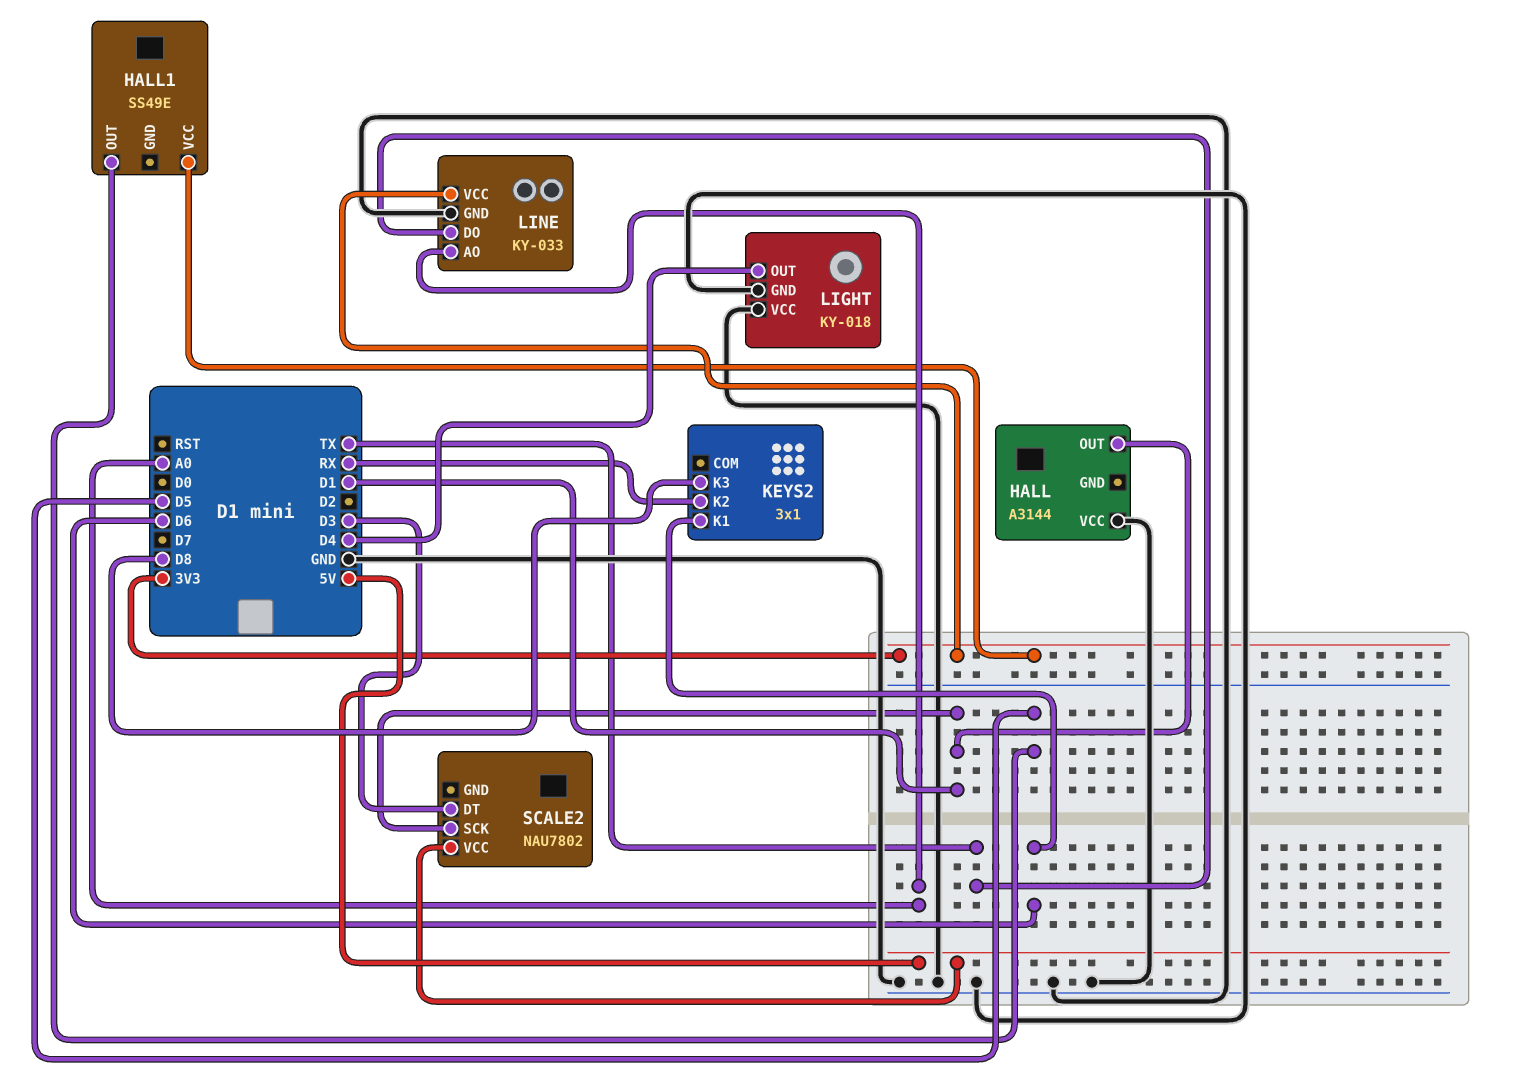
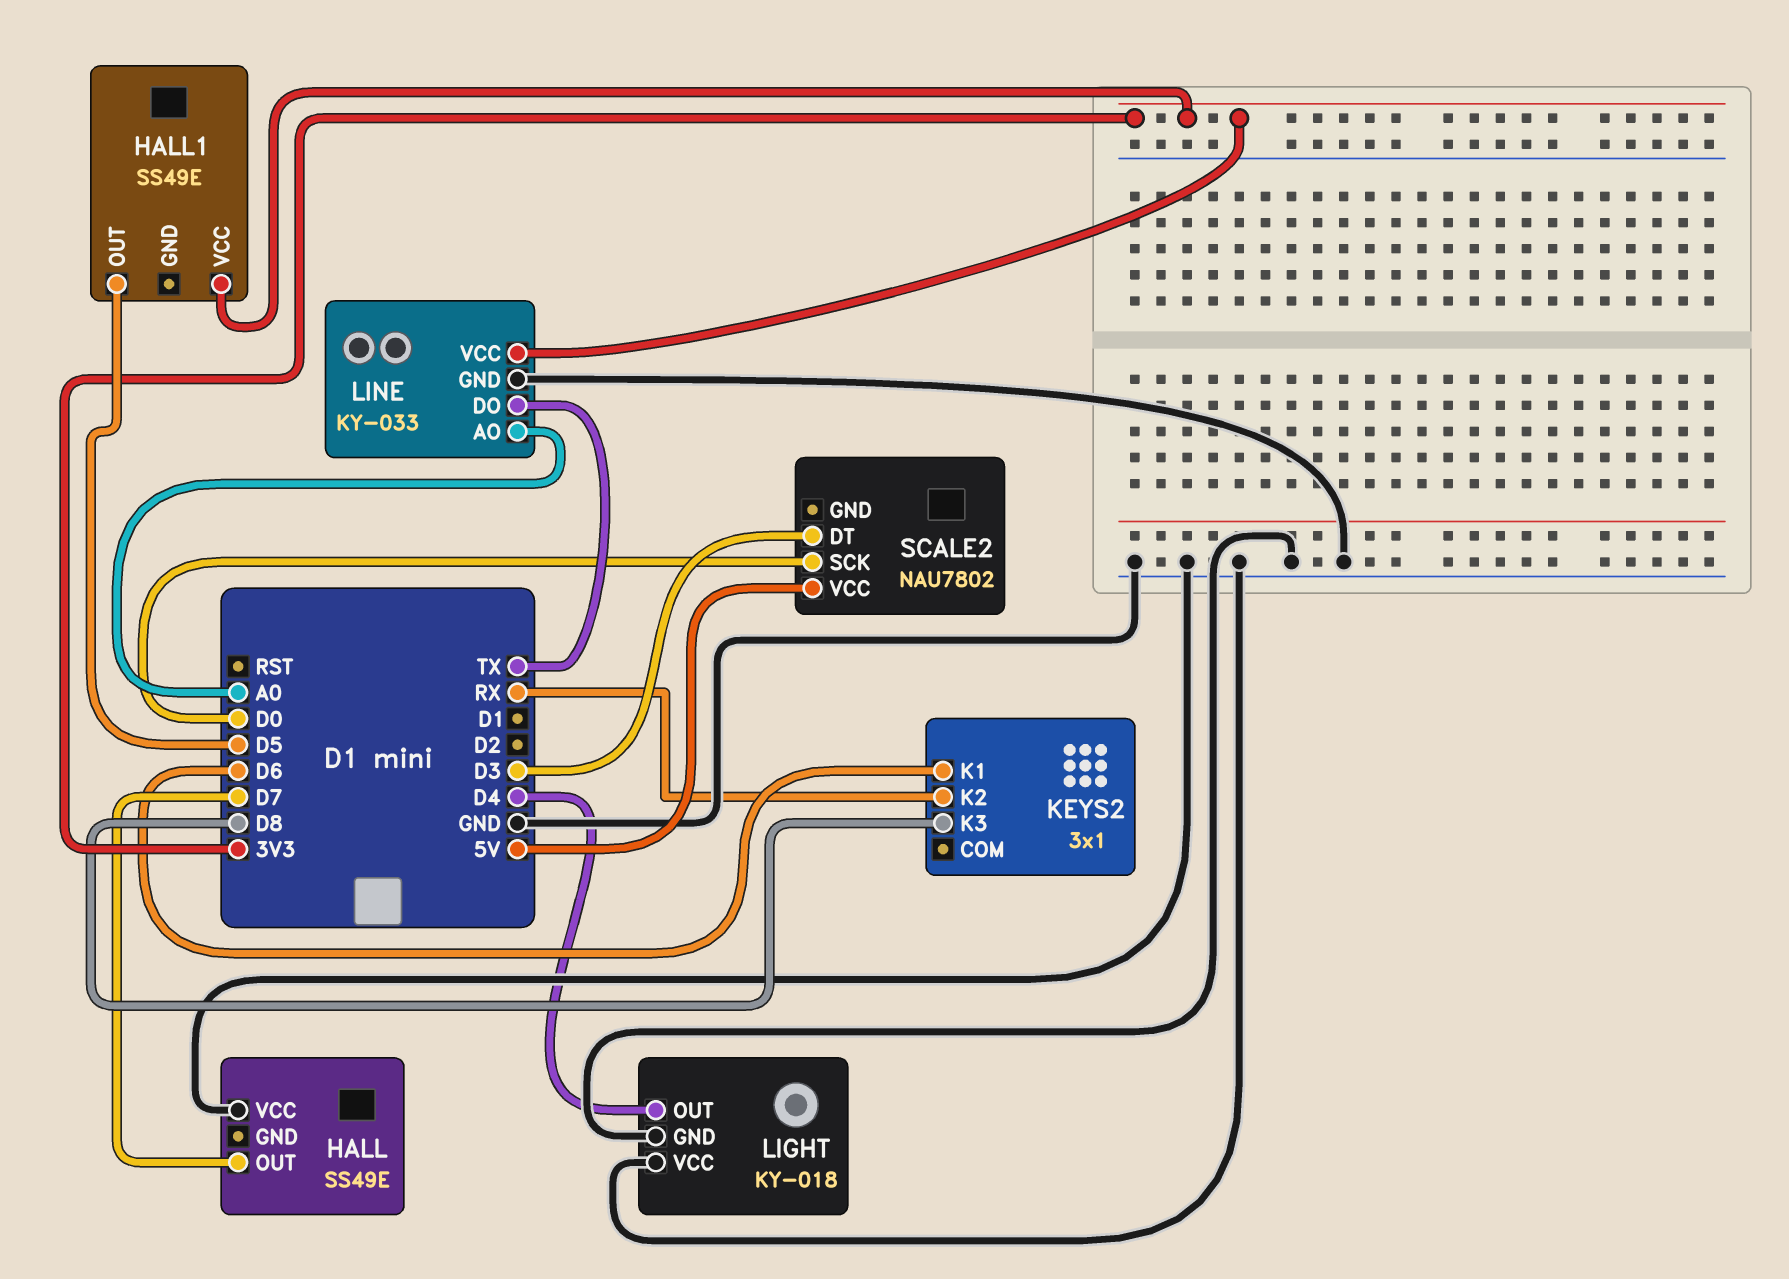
HALL: A3144 -> SS49E
HALL pin OUT: D1 -> D7
SCALE2 pin SCK: D1 -> D0

